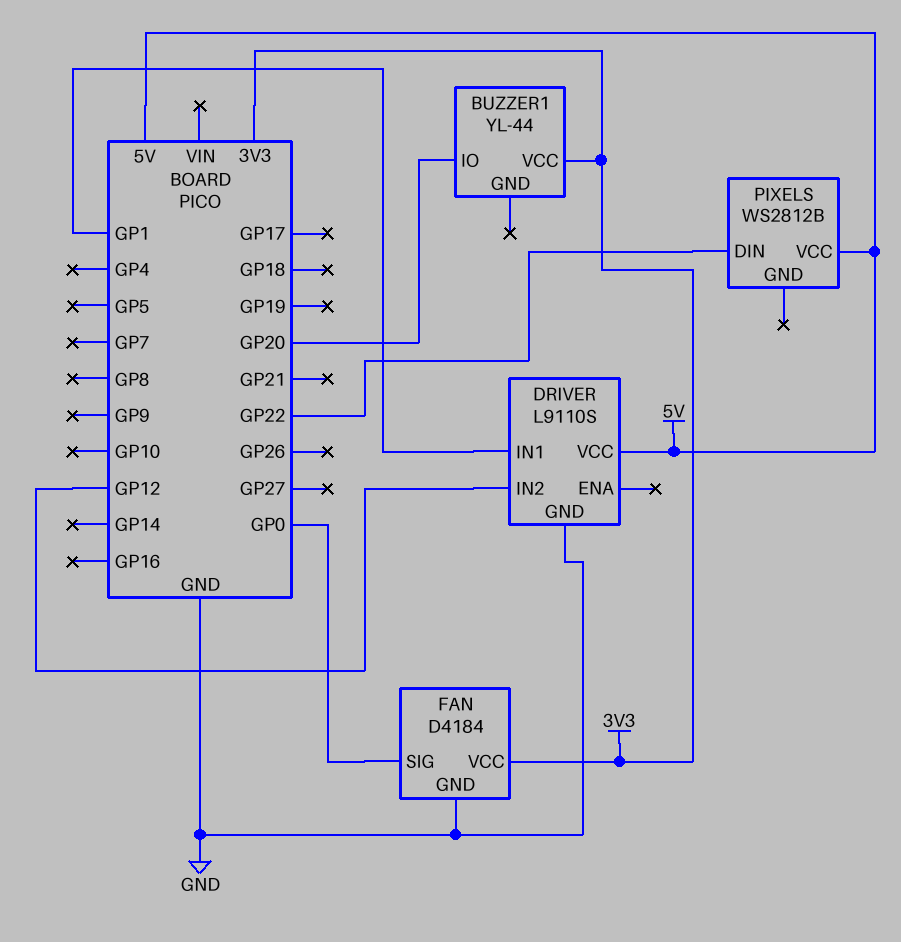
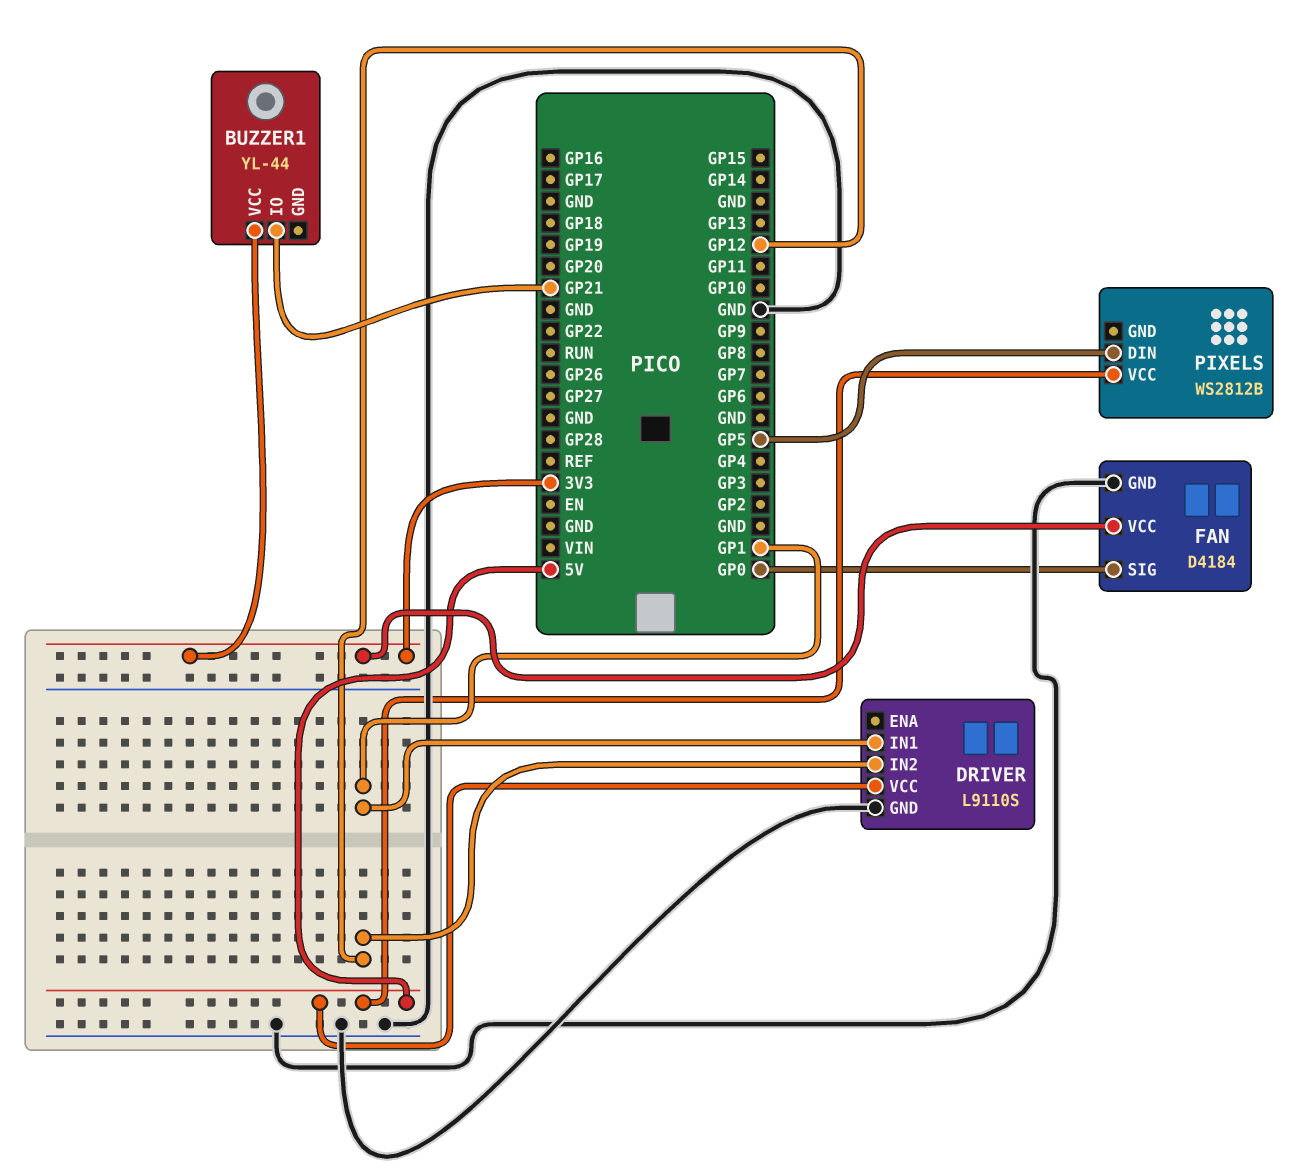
BUZZER1 pin IO: GP20 -> GP21
PIXELS pin DIN: GP22 -> GP5

